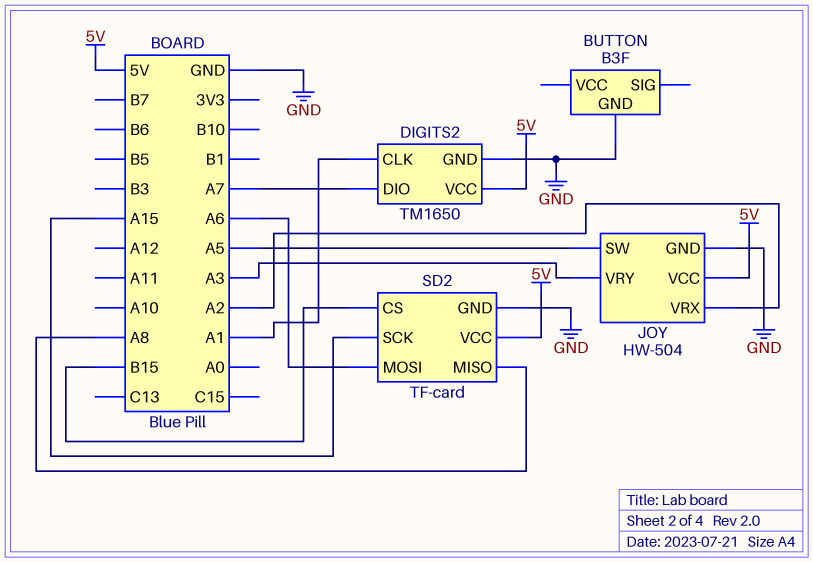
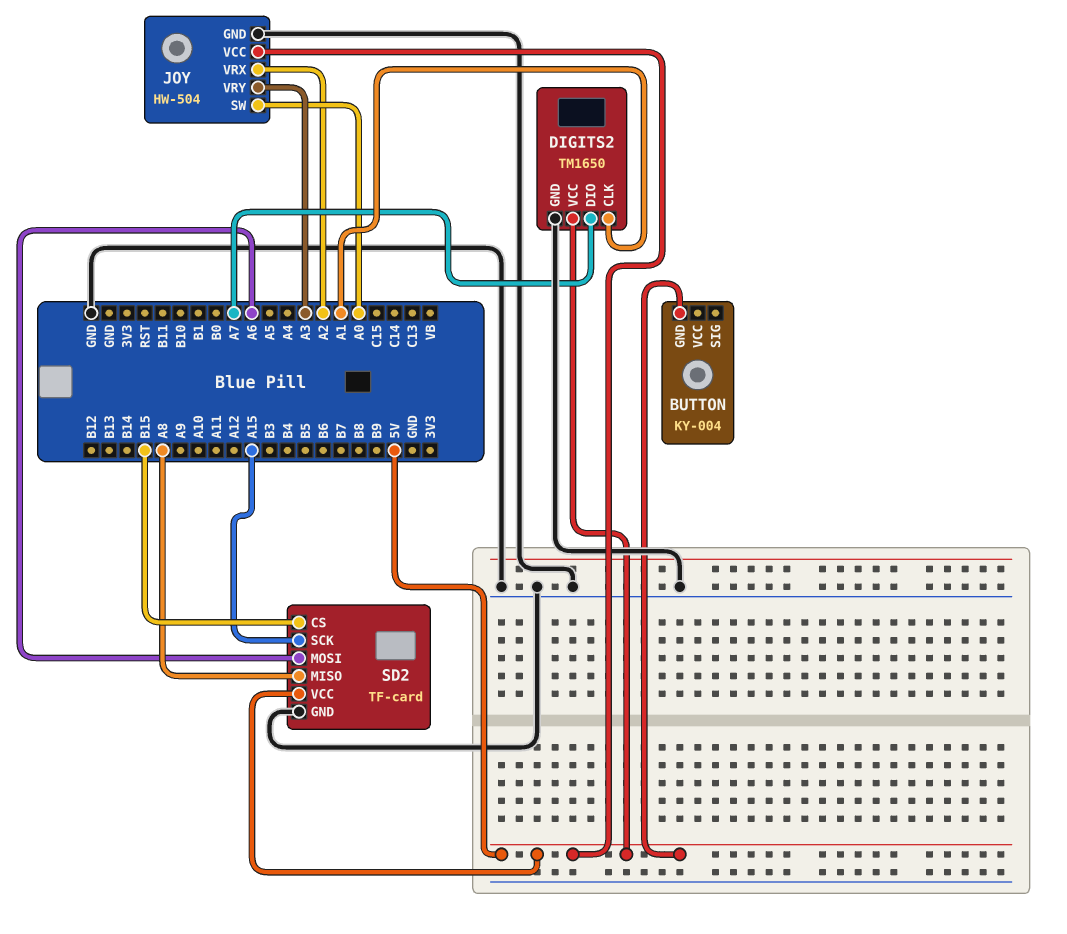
BUTTON: B3F -> KY-004
BUTTON pin GND: GND -> 5V
JOY pin SW: A5 -> A0

